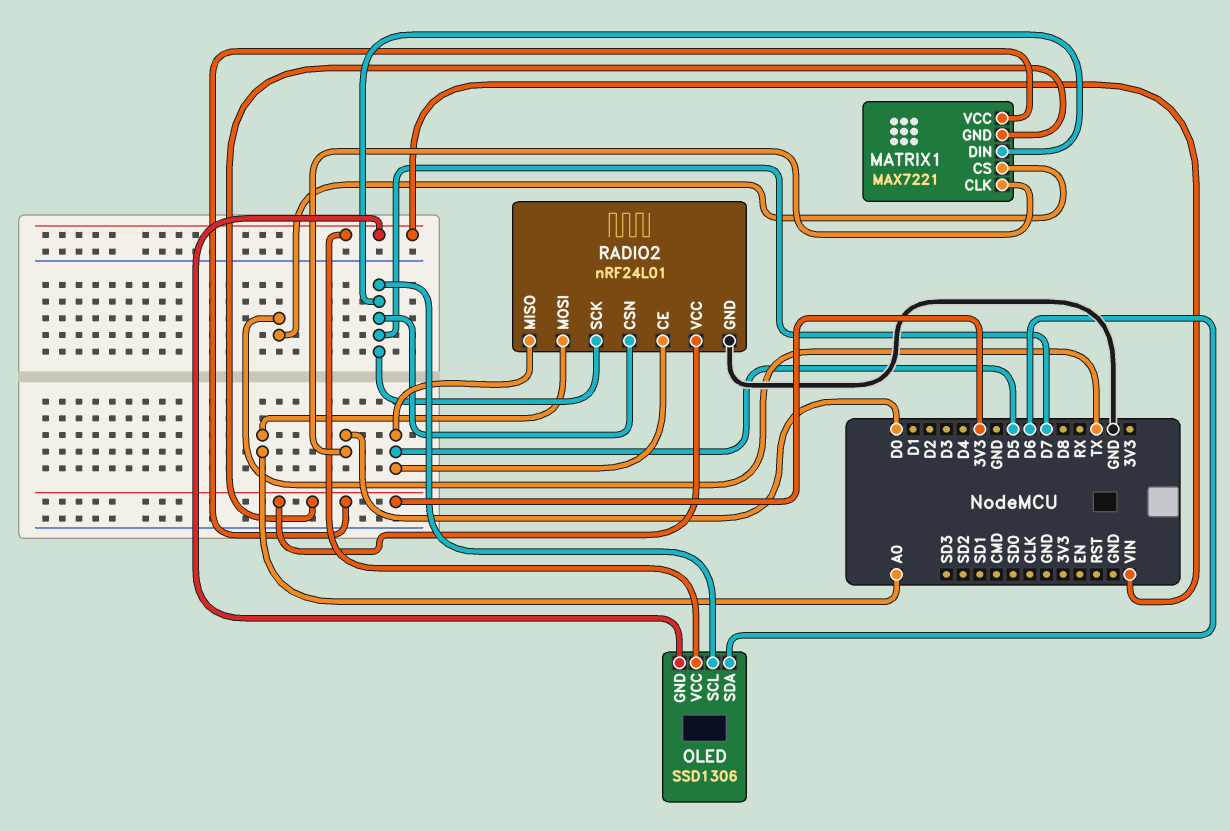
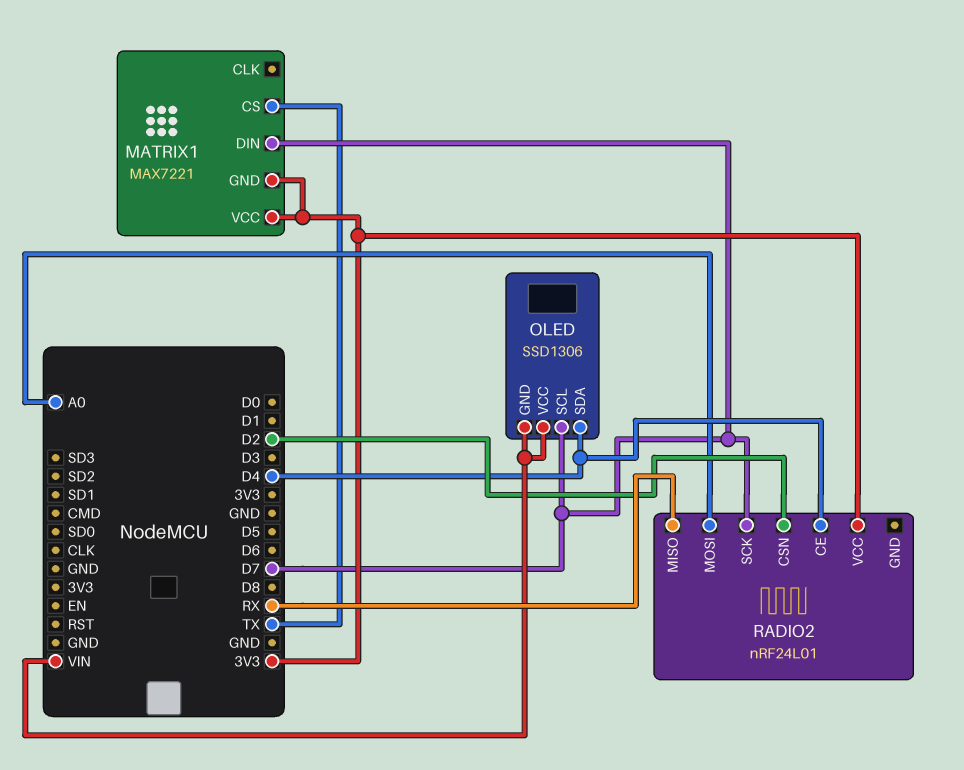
MATRIX1 pin CLK: D0 -> none
OLED pin SDA: D6 -> D4
RADIO2 pin CE: D5 -> D4
RADIO2 pin CSN: D7 -> D2
RADIO2 pin GND: GND -> none
RADIO2 pin MISO: D5 -> RX

